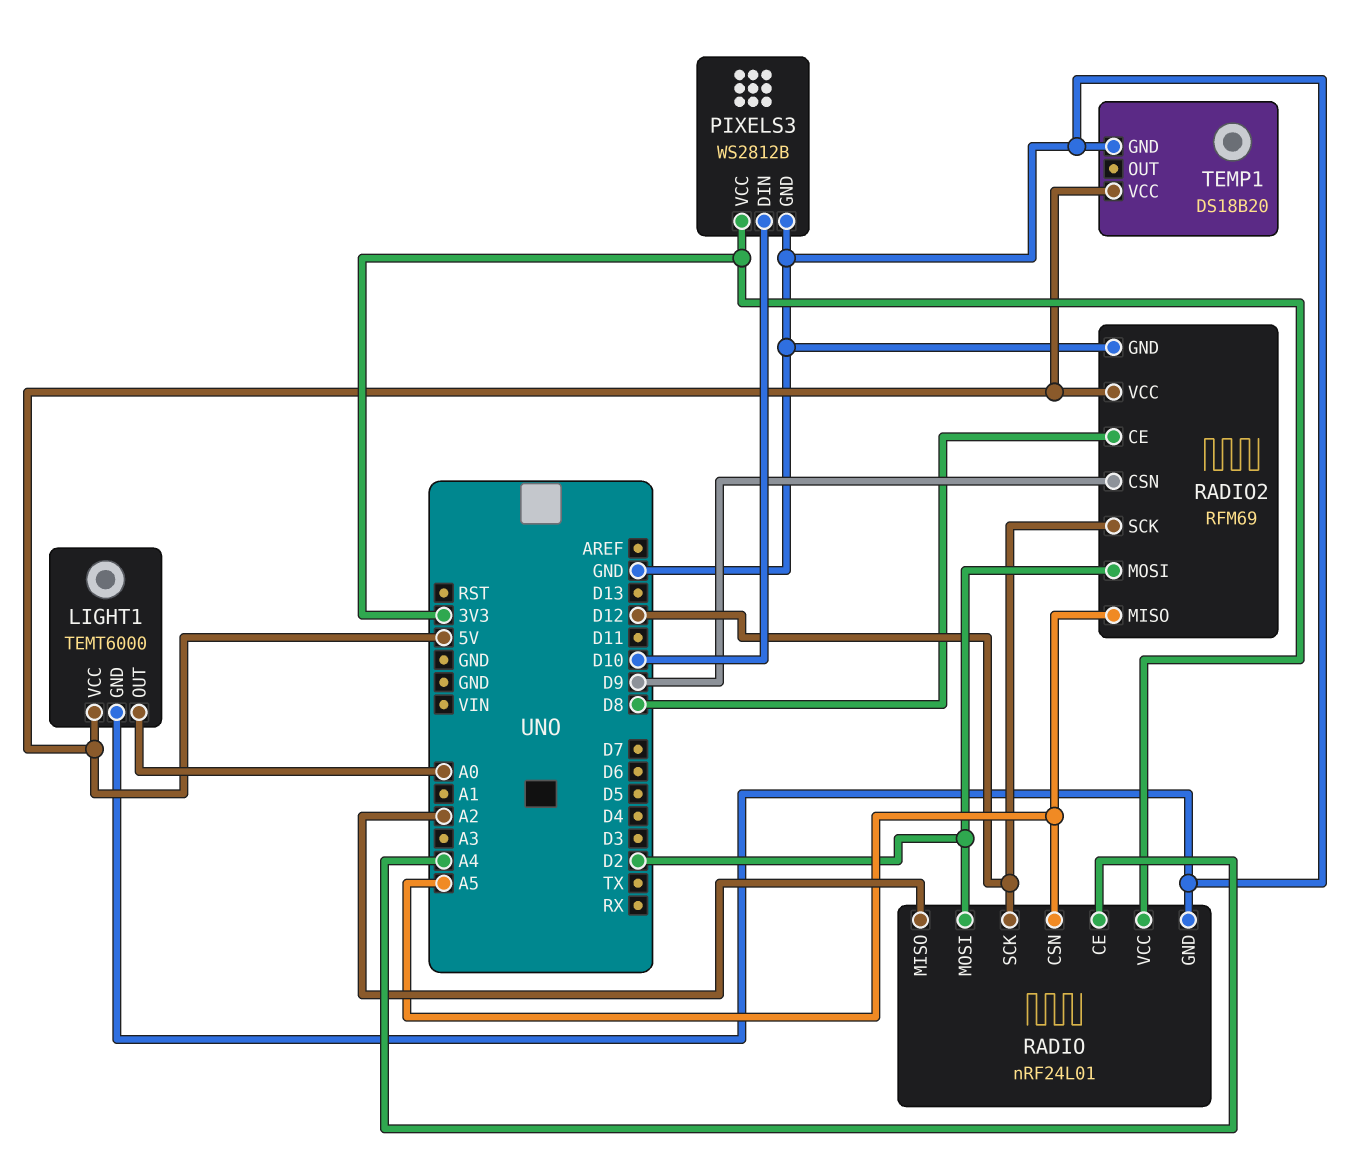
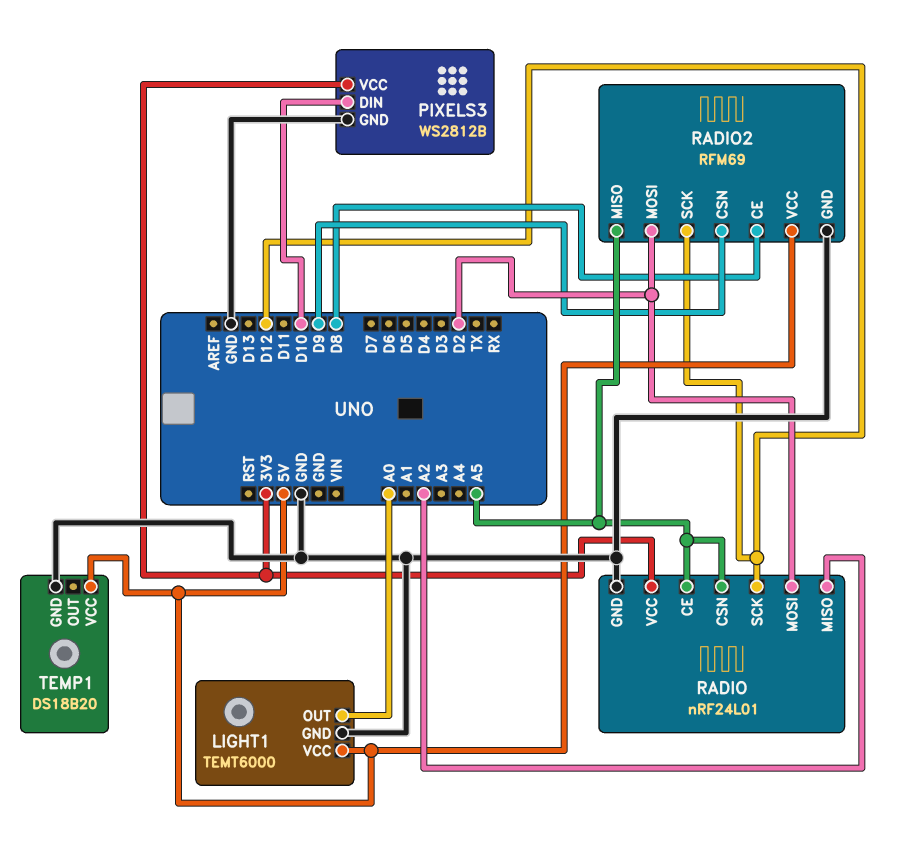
RADIO pin CE: A4 -> A5

